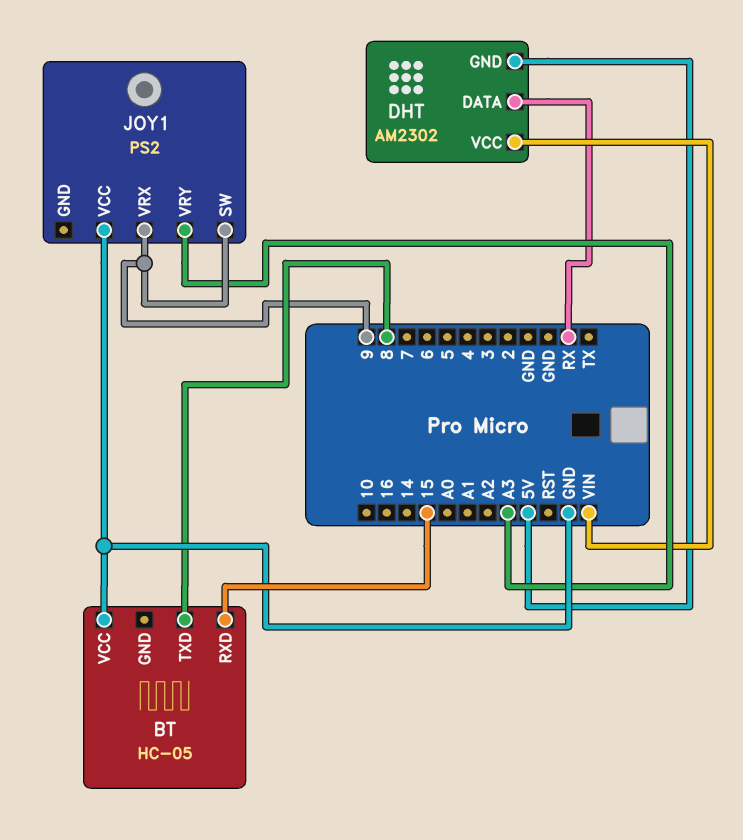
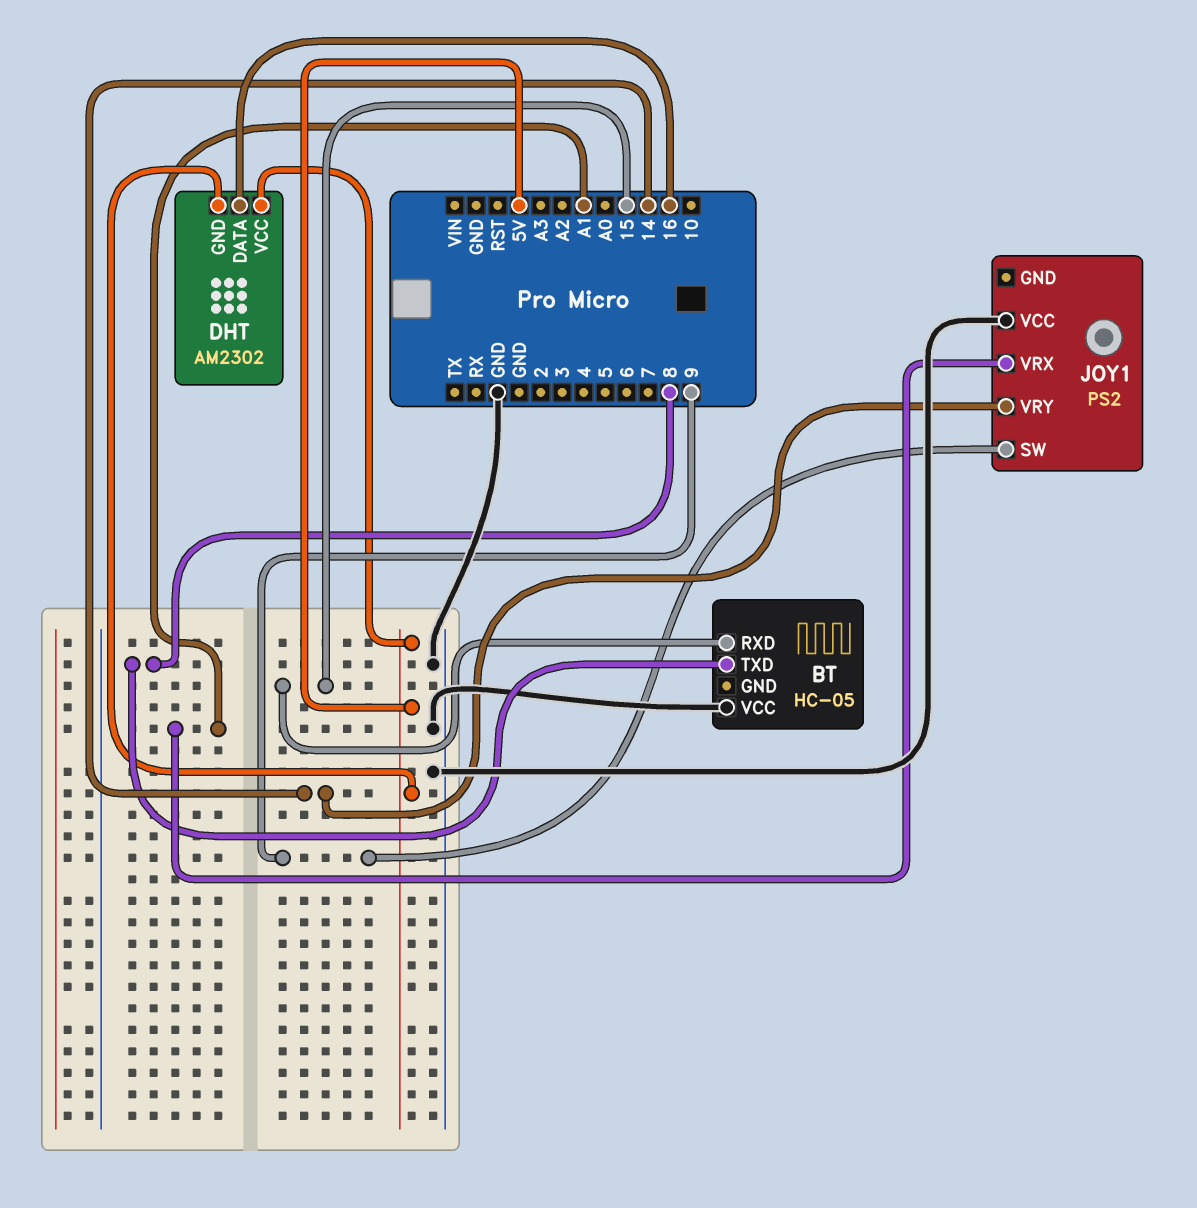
DHT pin DATA: RX -> 16
DHT pin VCC: VIN -> 5V
JOY1 pin VRX: 9 -> A1
JOY1 pin VRY: A3 -> 14

